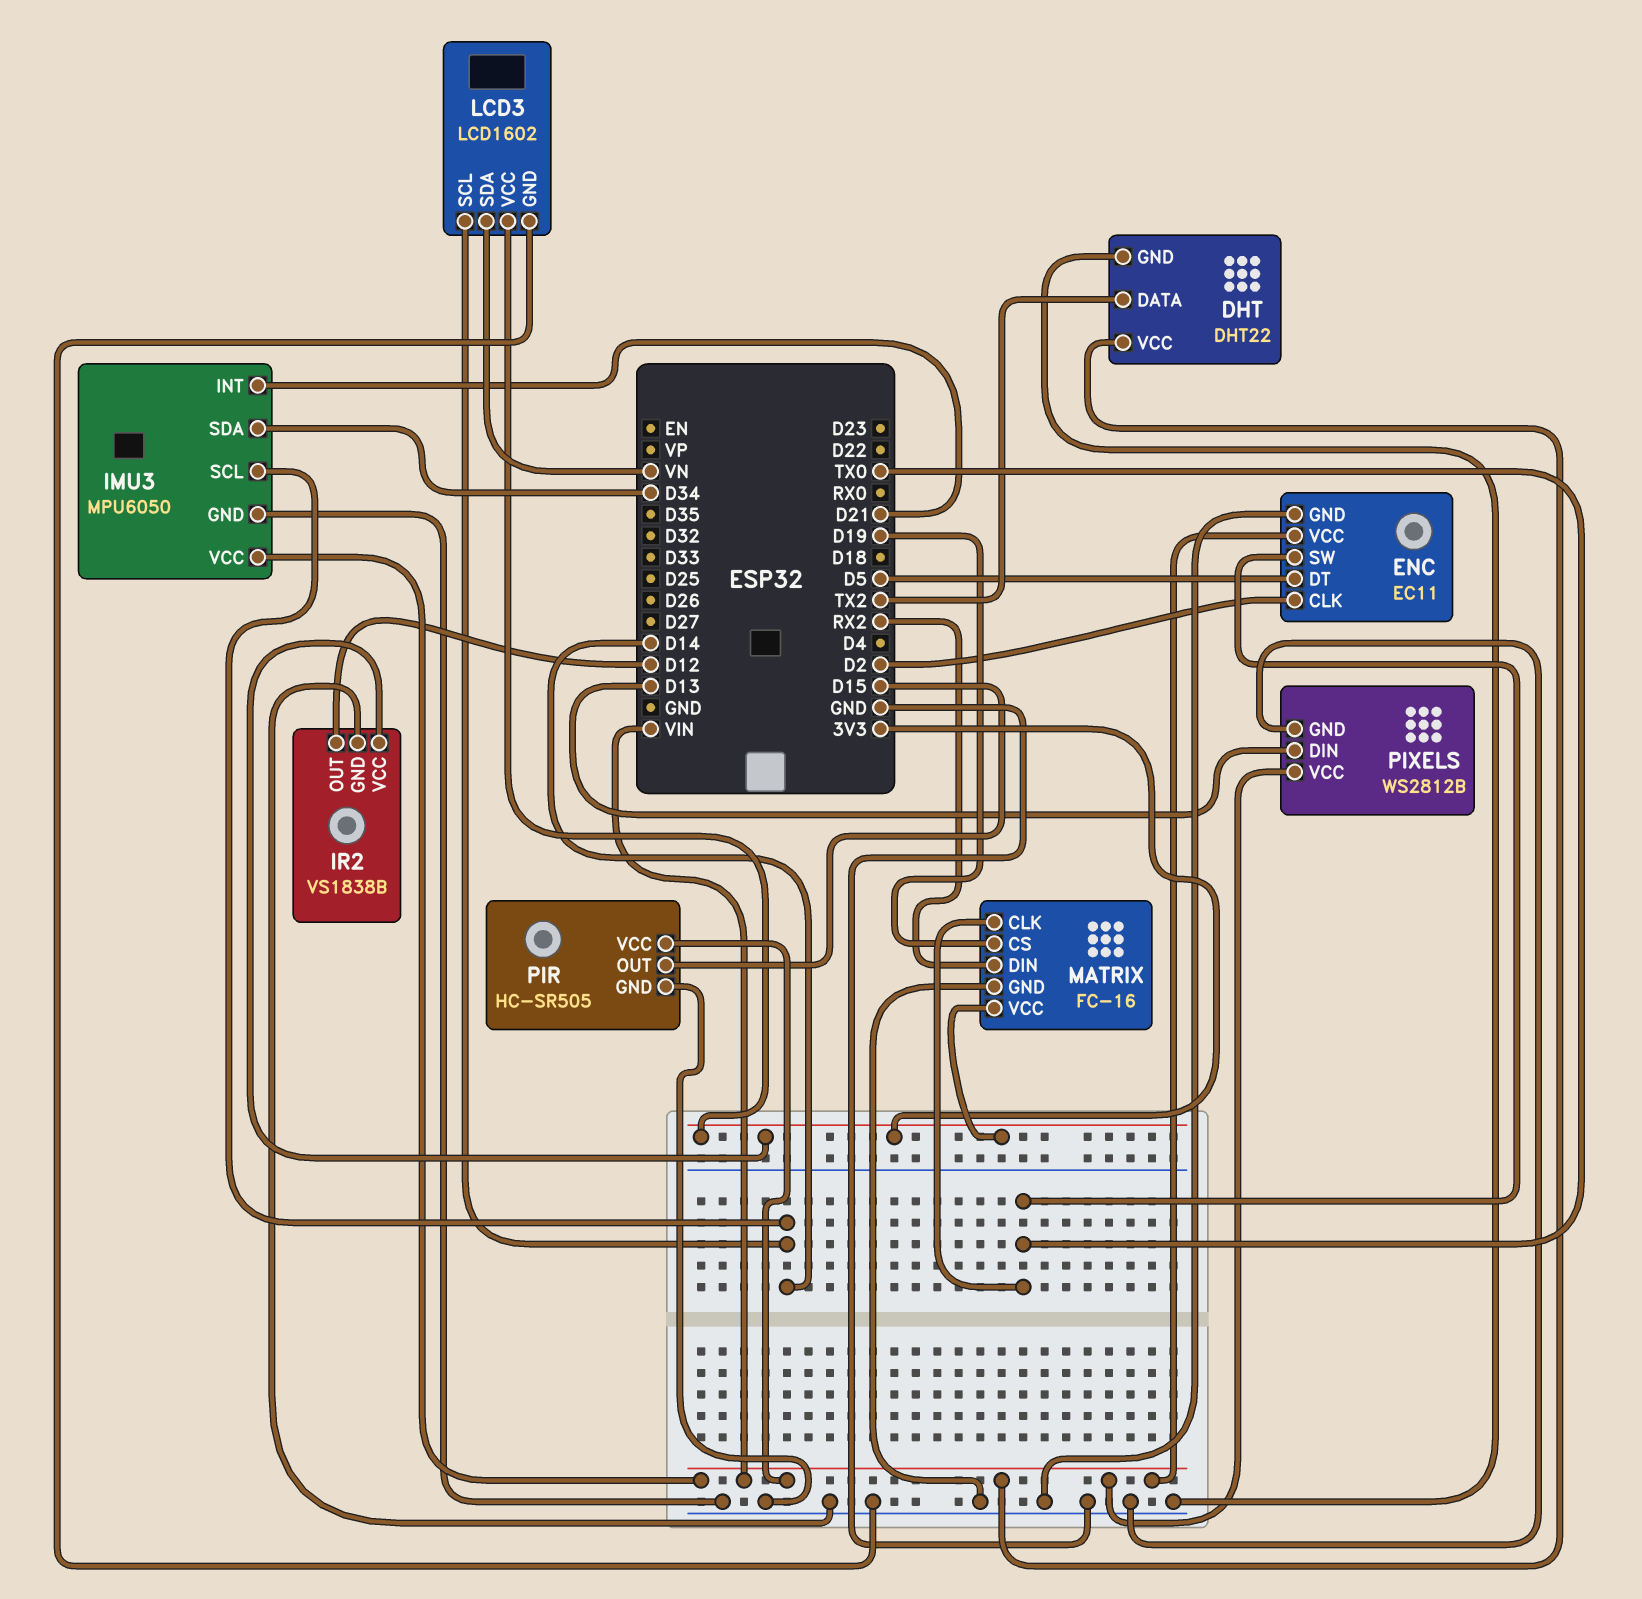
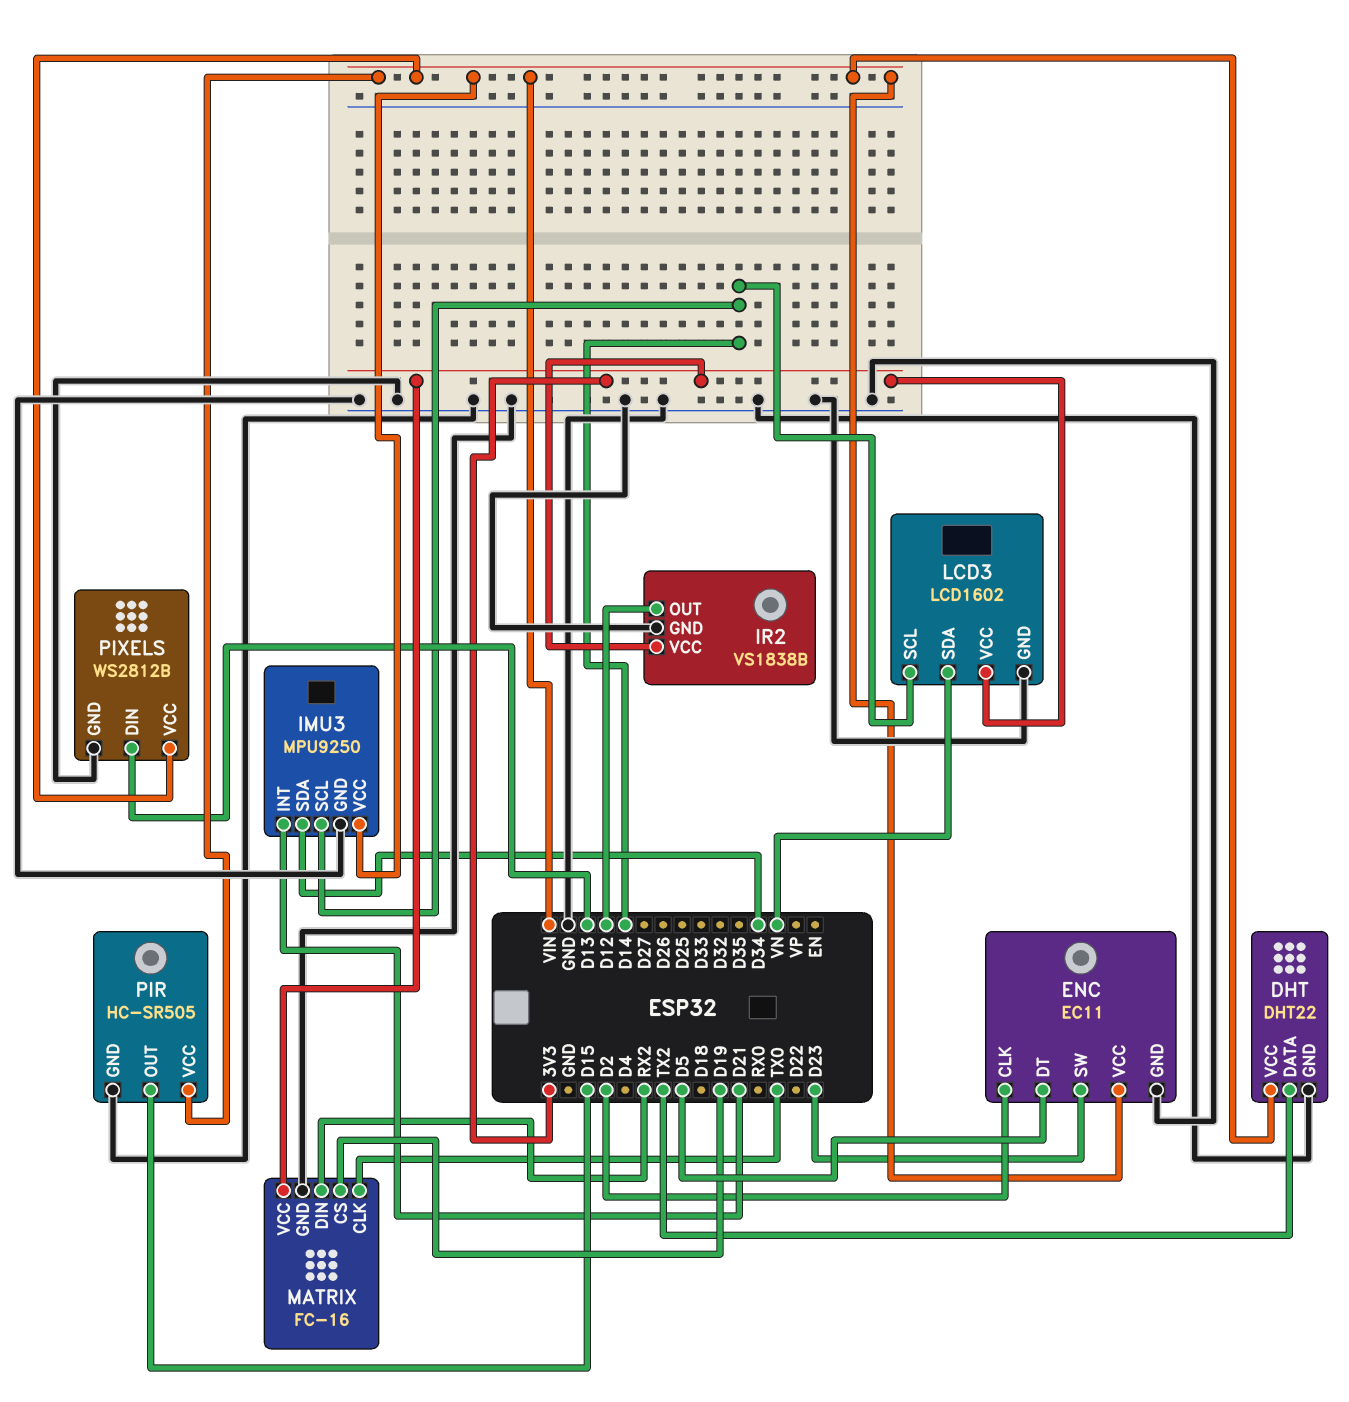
ENC pin SW: TX0 -> D23
IMU3: MPU6050 -> MPU9250

